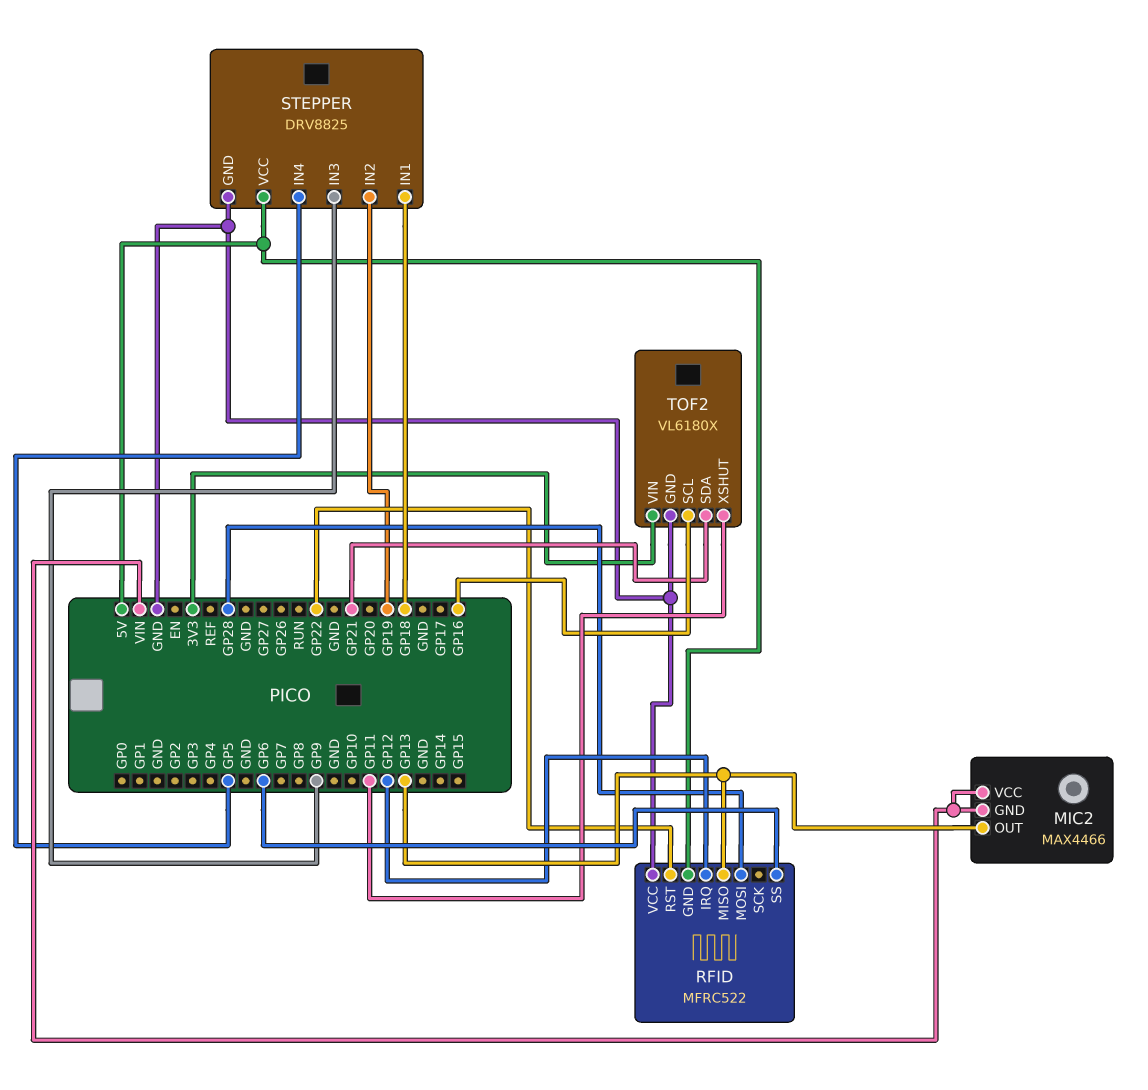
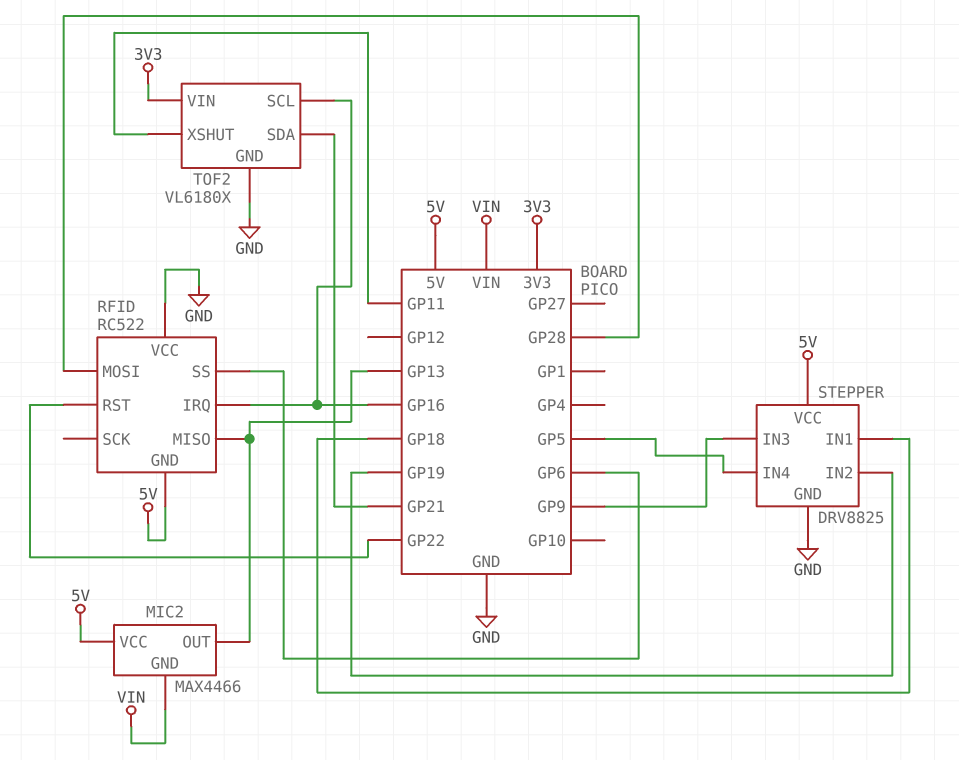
MIC2 pin VCC: VIN -> 5V
RFID: MFRC522 -> RC522
RFID pin IRQ: GP12 -> GP16

